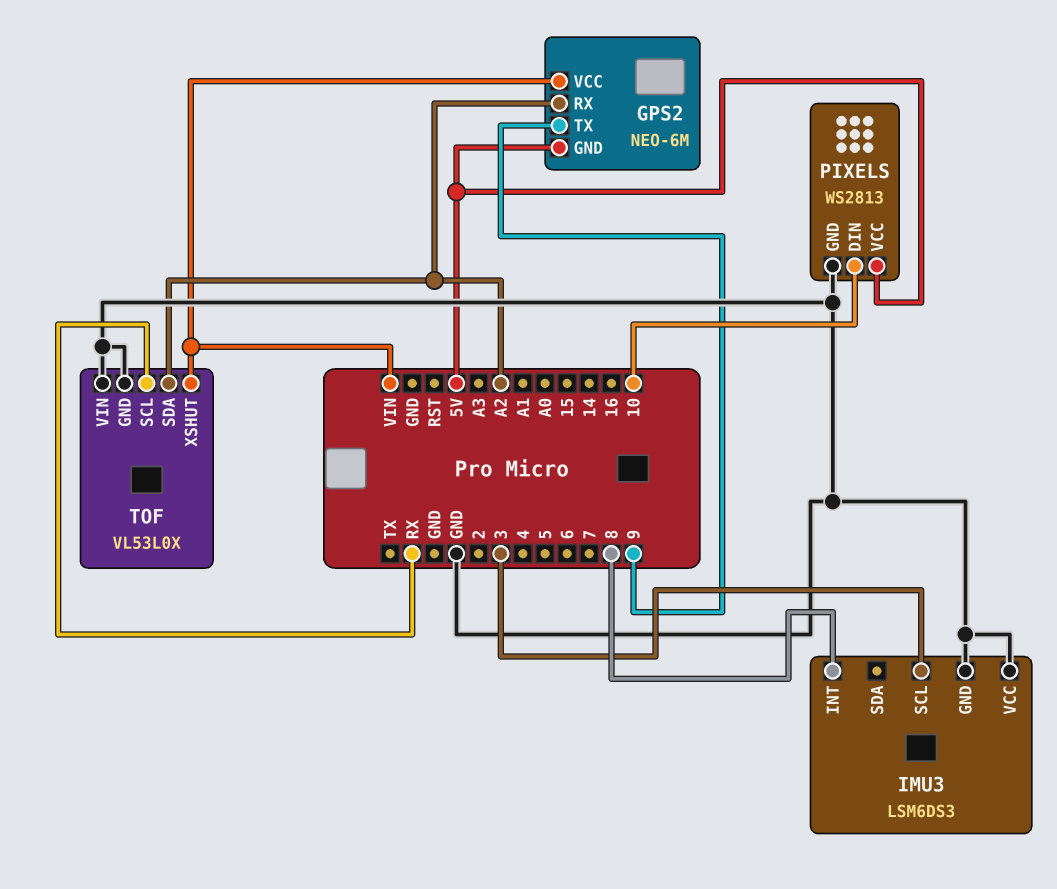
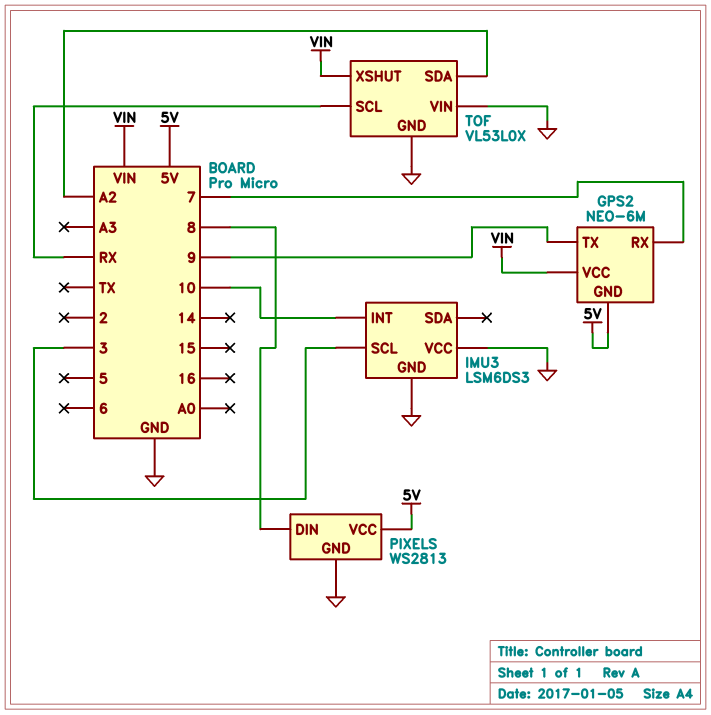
GPS2 pin RX: A2 -> 7
IMU3 pin INT: 8 -> 10
PIXELS pin DIN: 10 -> 8

